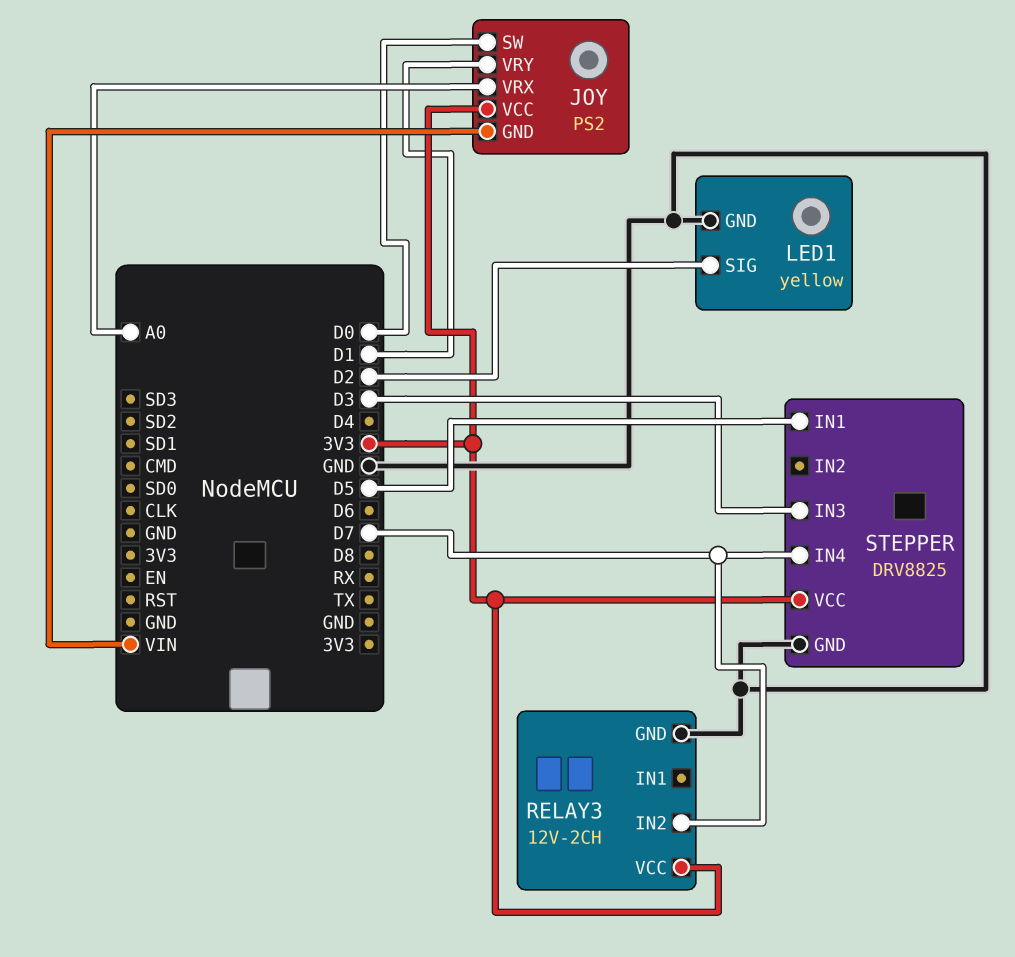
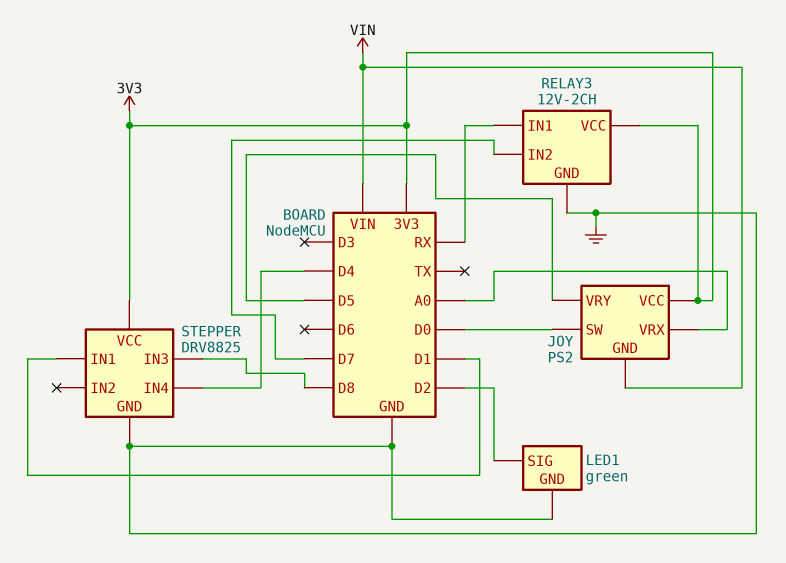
JOY pin VRY: D1 -> D5
LED1: yellow -> green
RELAY3 pin IN1: none -> RX
STEPPER pin IN1: D5 -> D1
STEPPER pin IN3: D3 -> D8
STEPPER pin IN4: D7 -> D4

